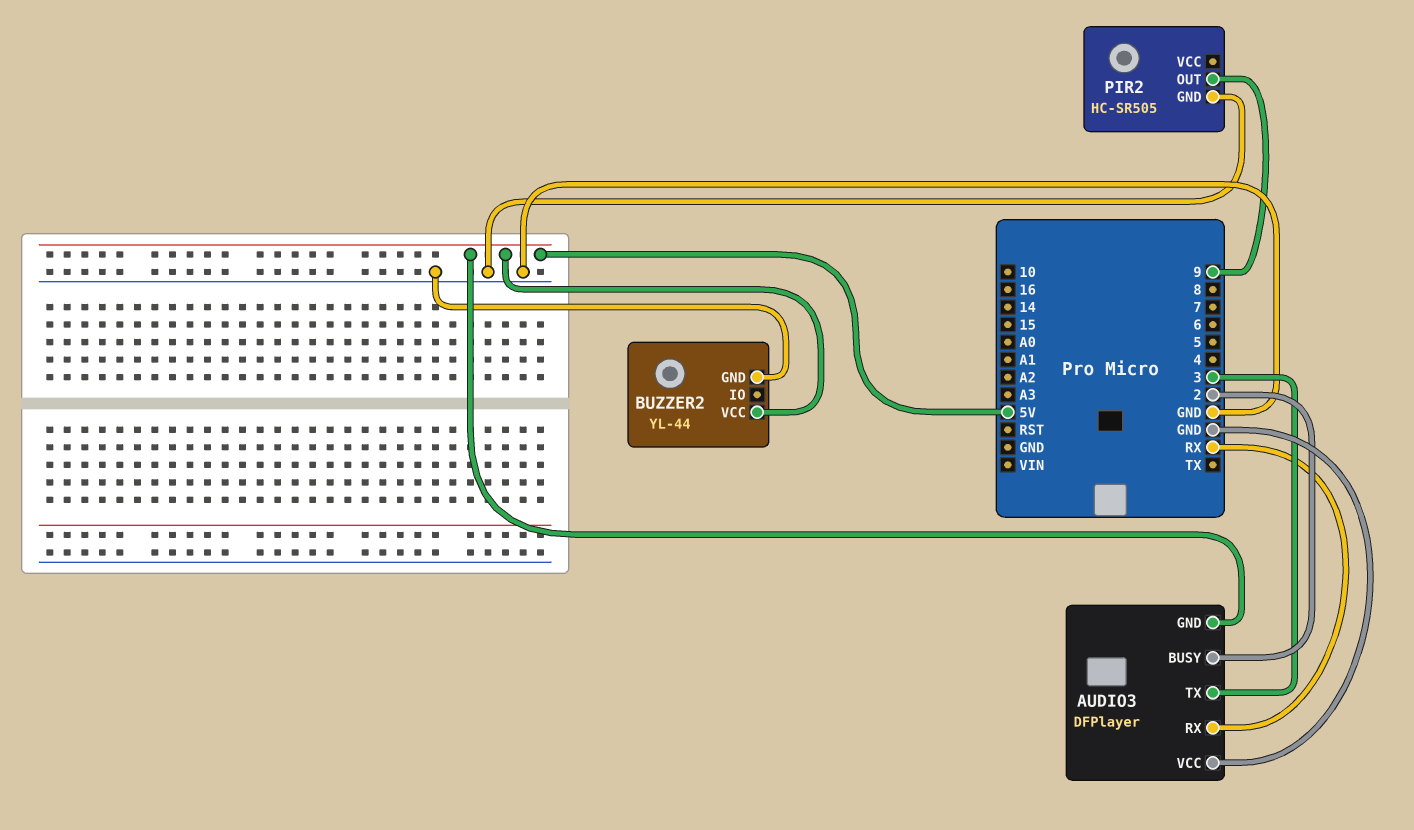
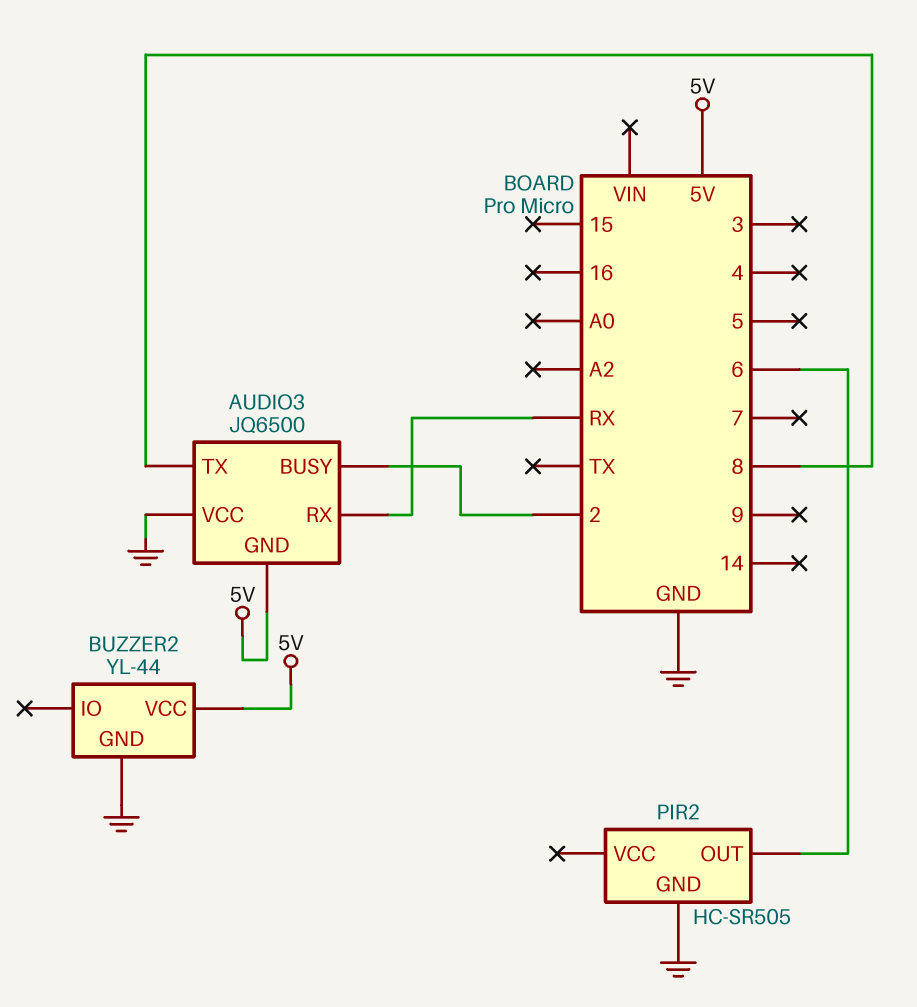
AUDIO3: DFPlayer -> JQ6500
AUDIO3 pin TX: 3 -> 8
PIR2 pin OUT: 9 -> 6

